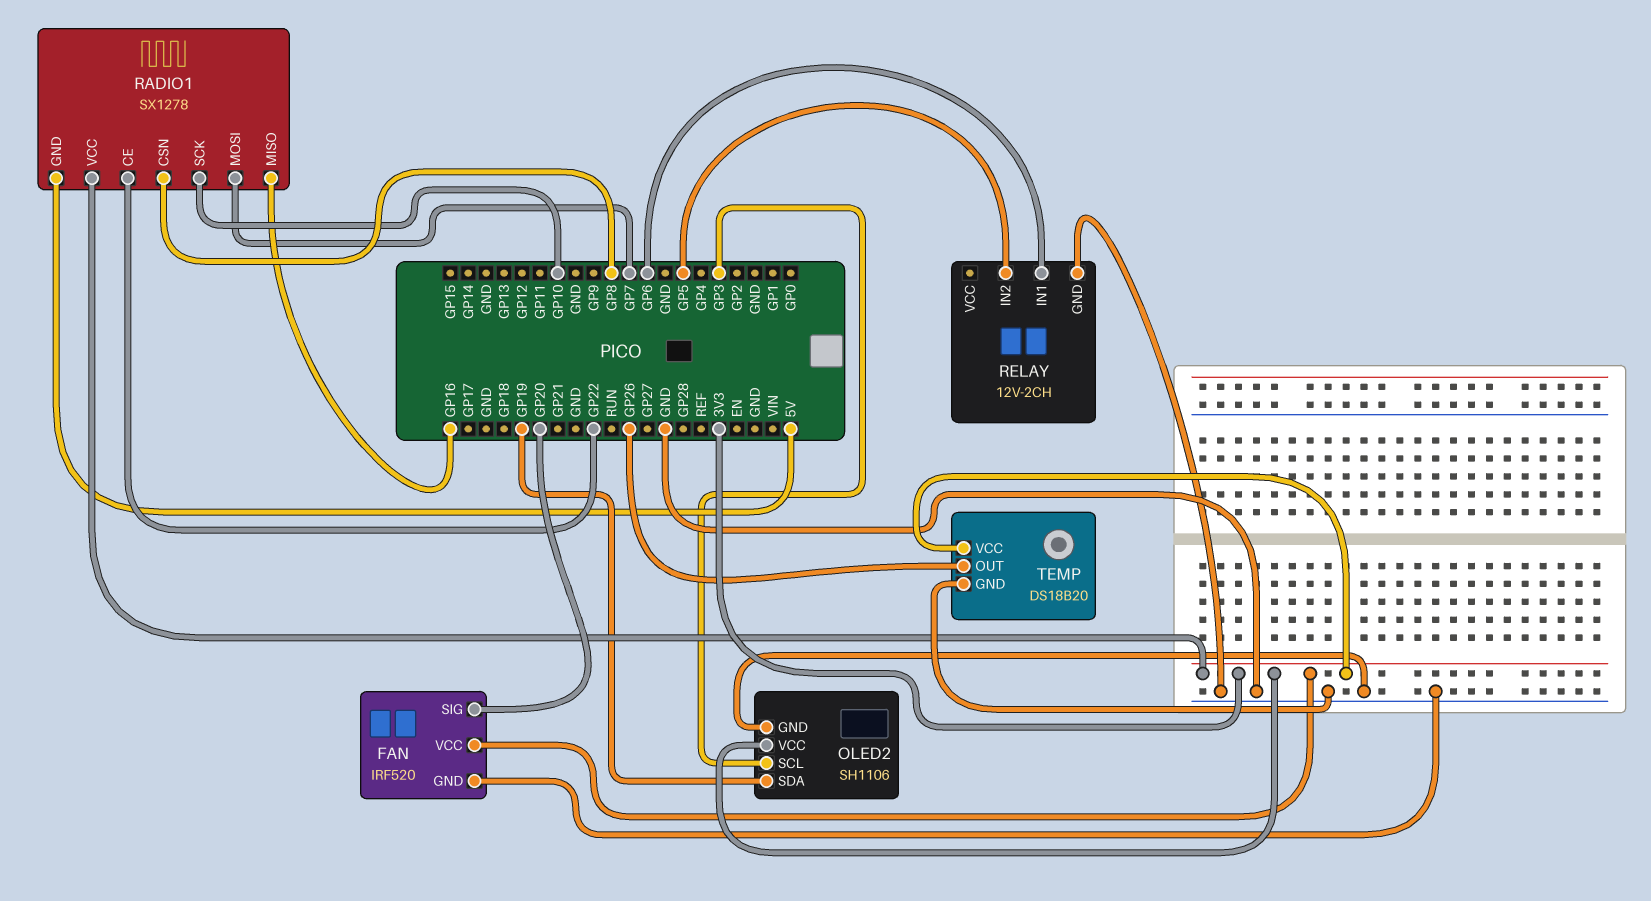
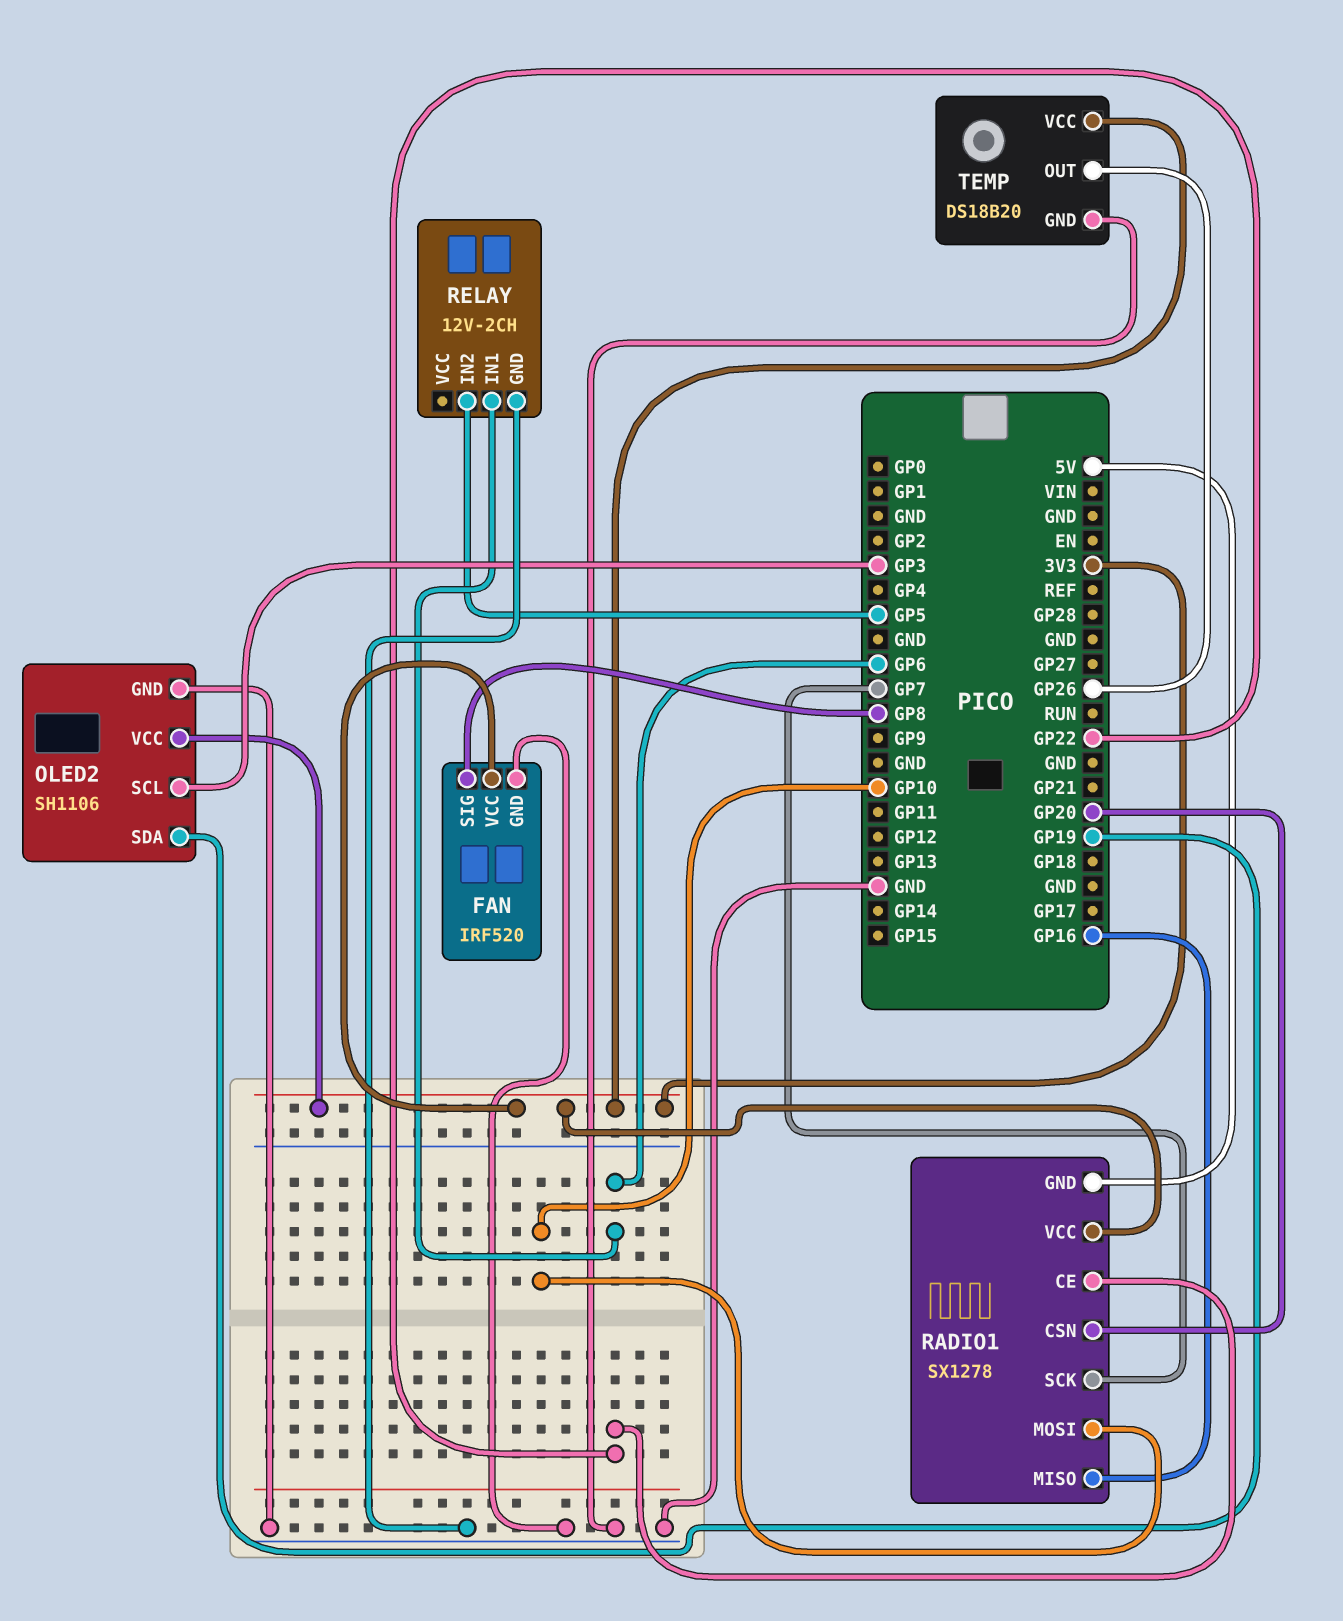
FAN pin SIG: GP20 -> GP8
RADIO1 pin CSN: GP8 -> GP20
RADIO1 pin MOSI: GP7 -> GP10
RADIO1 pin SCK: GP10 -> GP7

